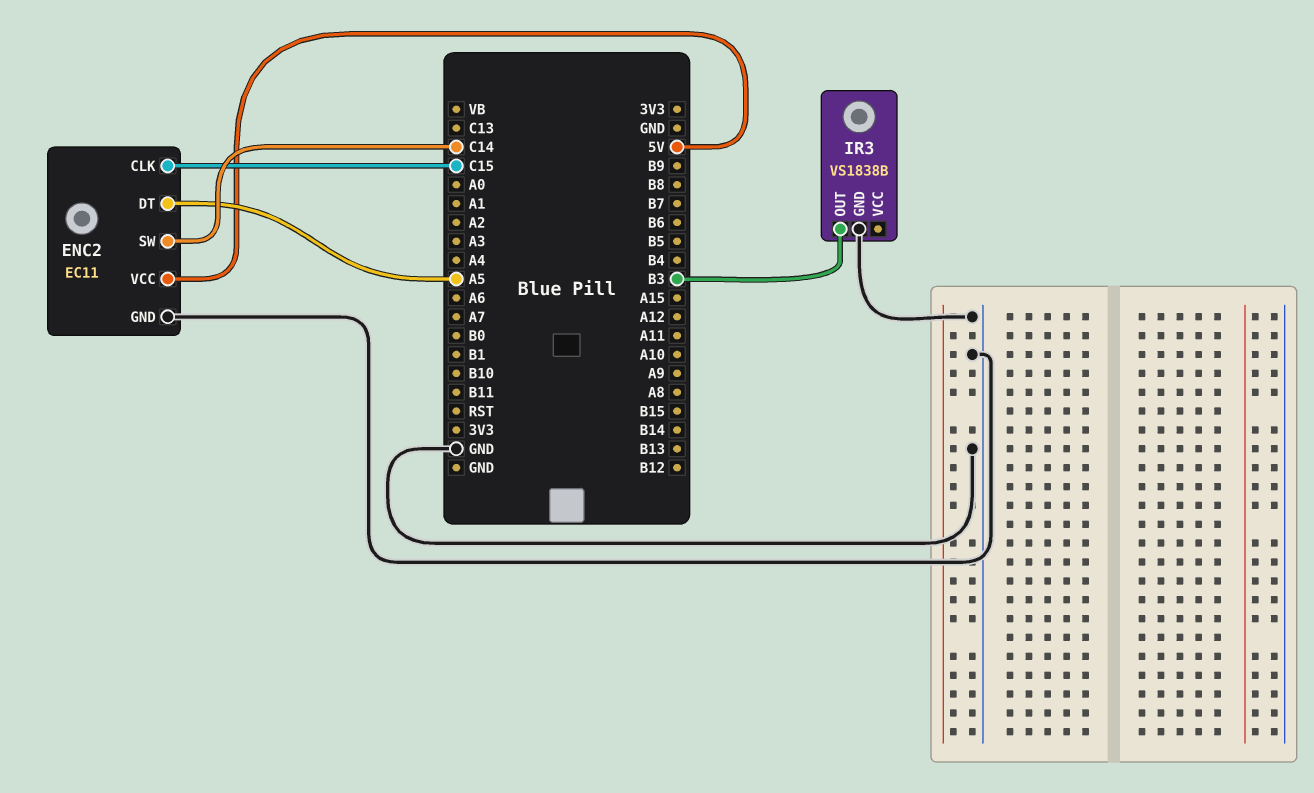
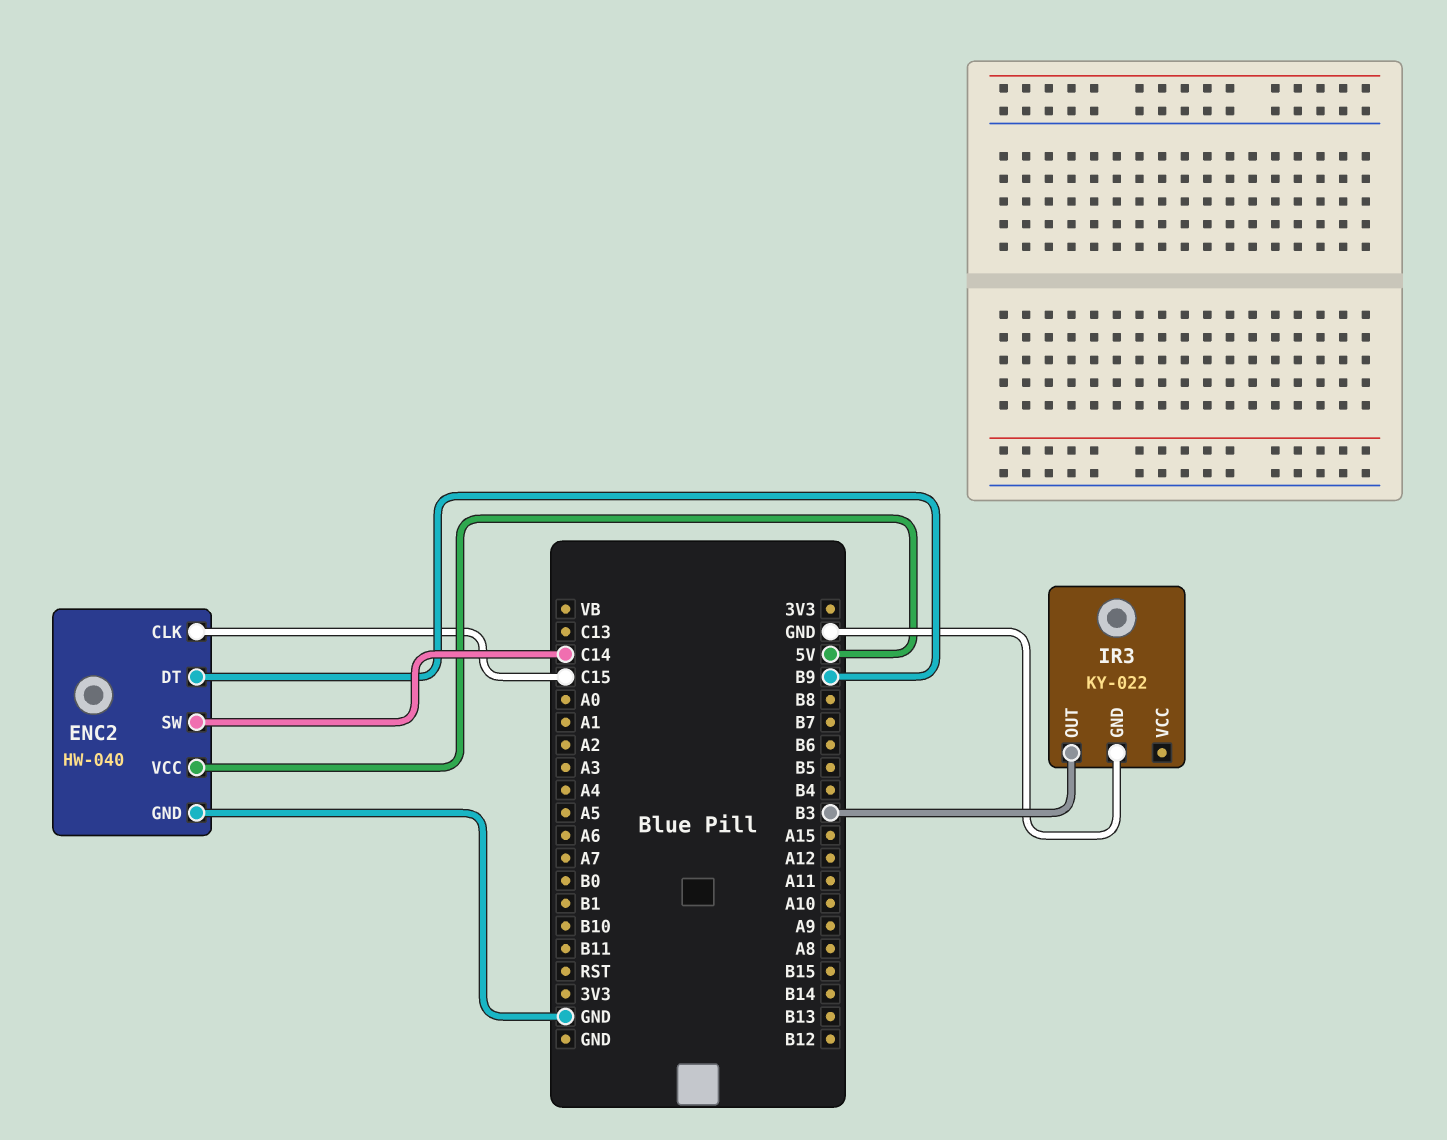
ENC2: EC11 -> HW-040
ENC2 pin DT: A5 -> B9
IR3: VS1838B -> KY-022

